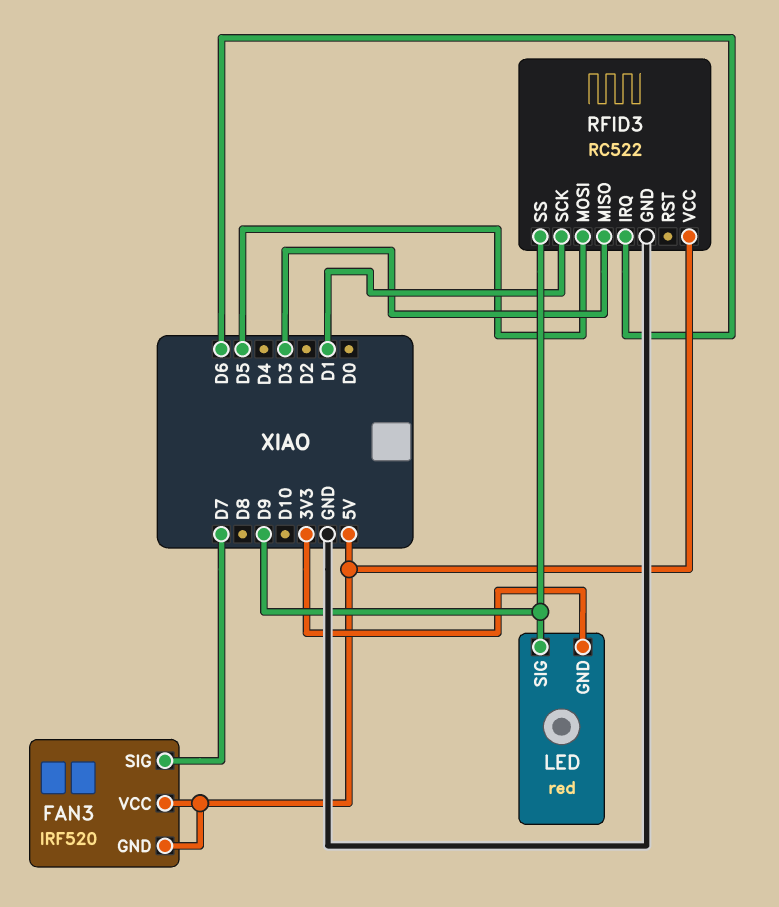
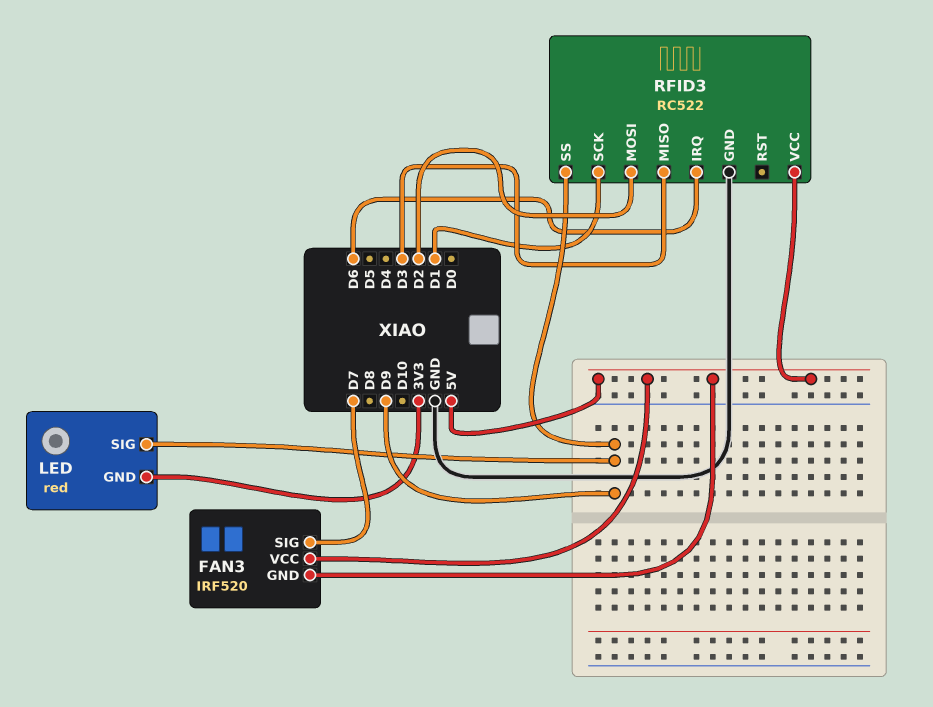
RFID3 pin MOSI: D5 -> D2

